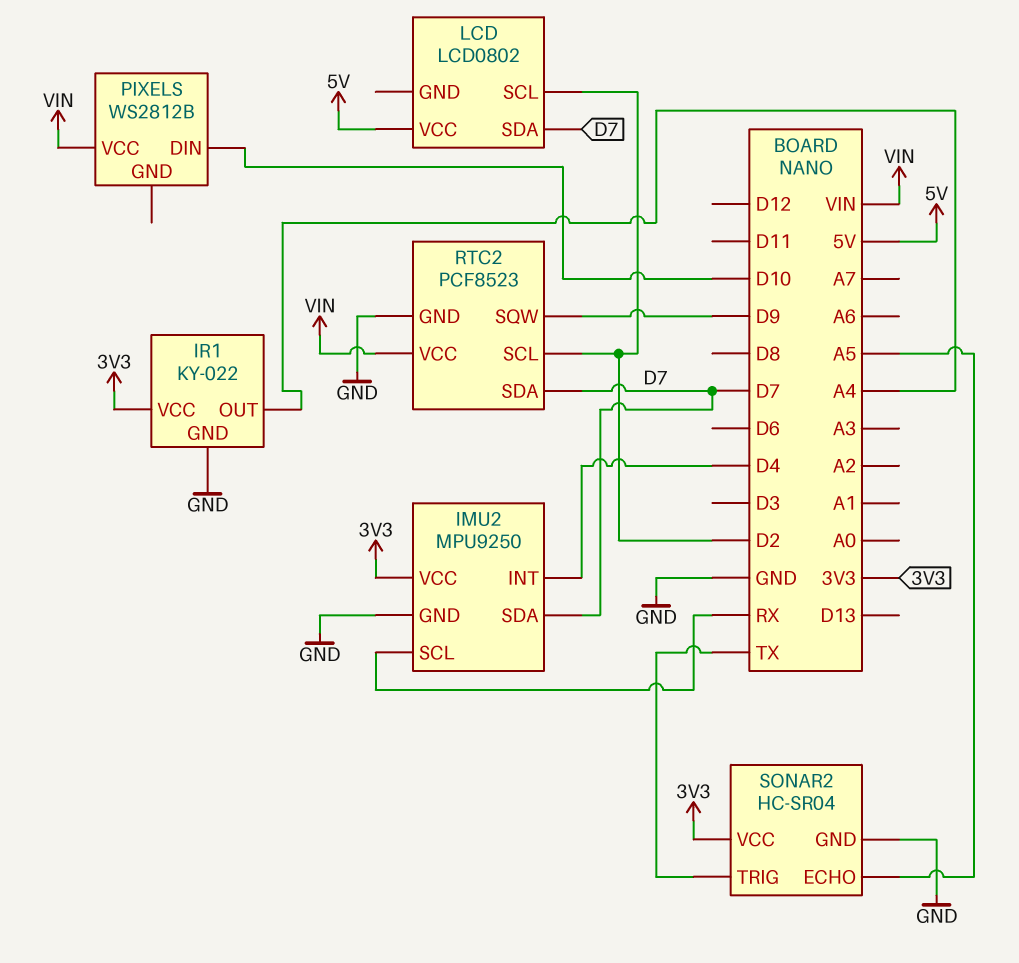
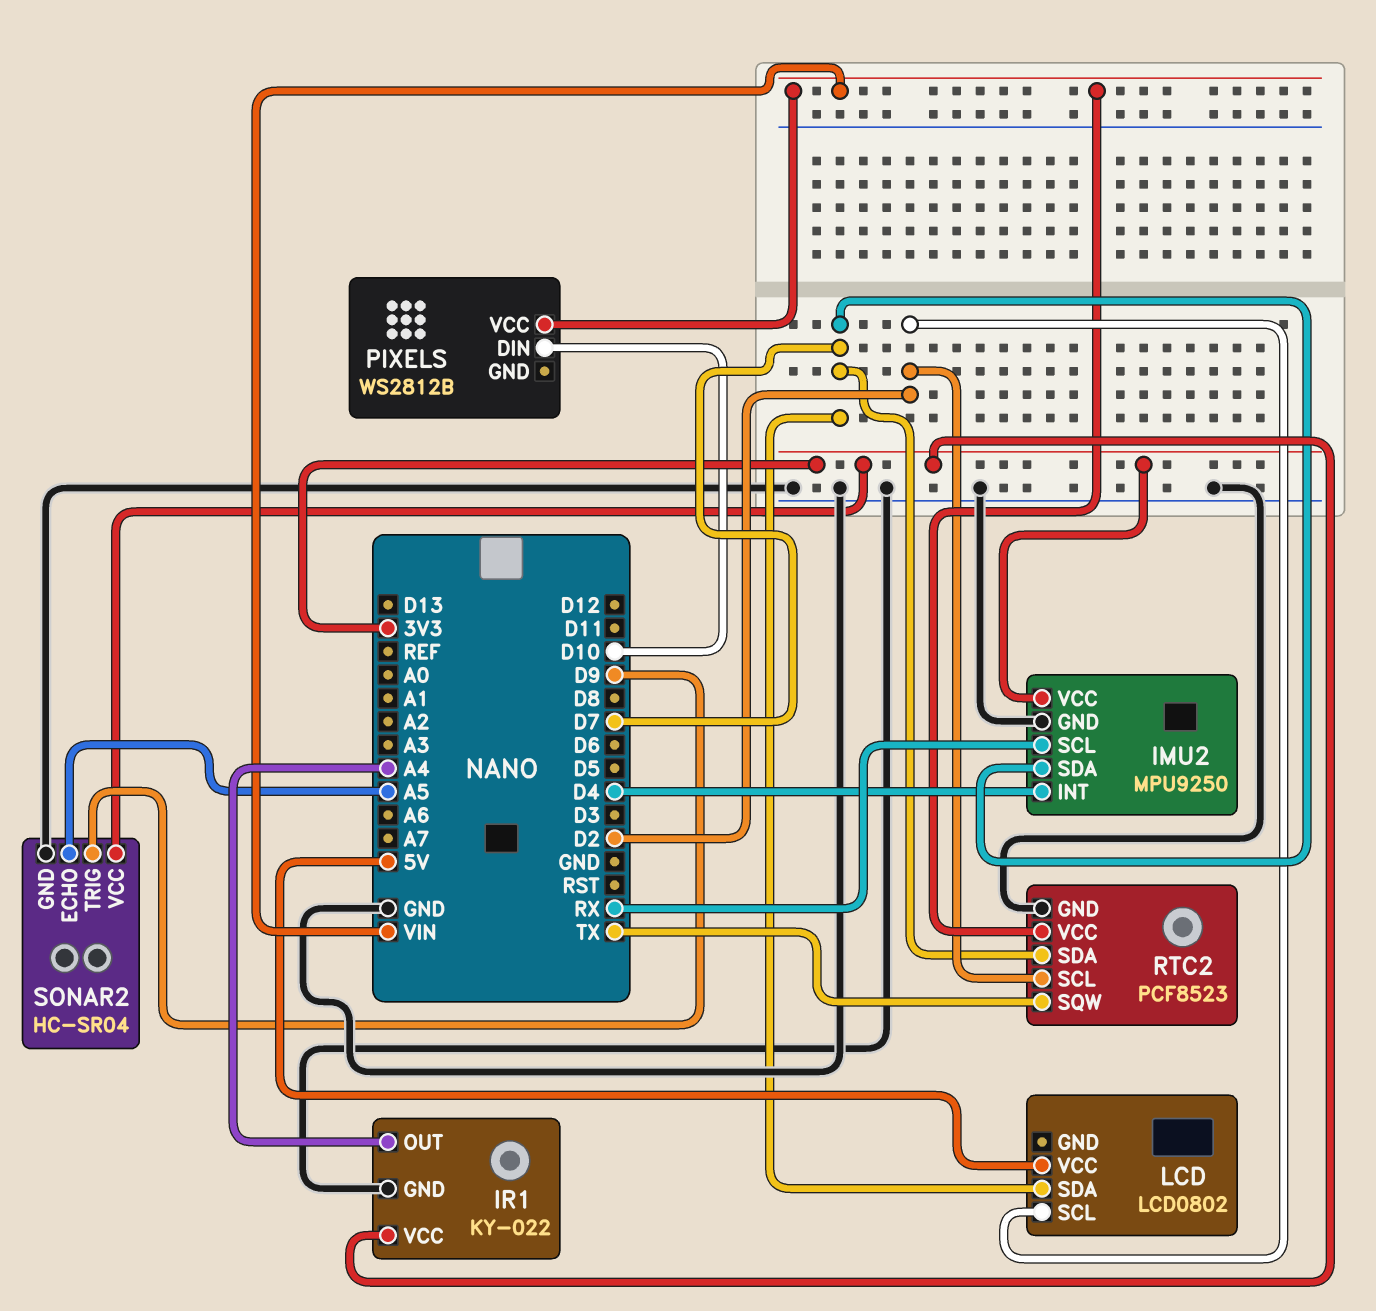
RTC2 pin SQW: D9 -> TX
SONAR2 pin TRIG: TX -> D9

